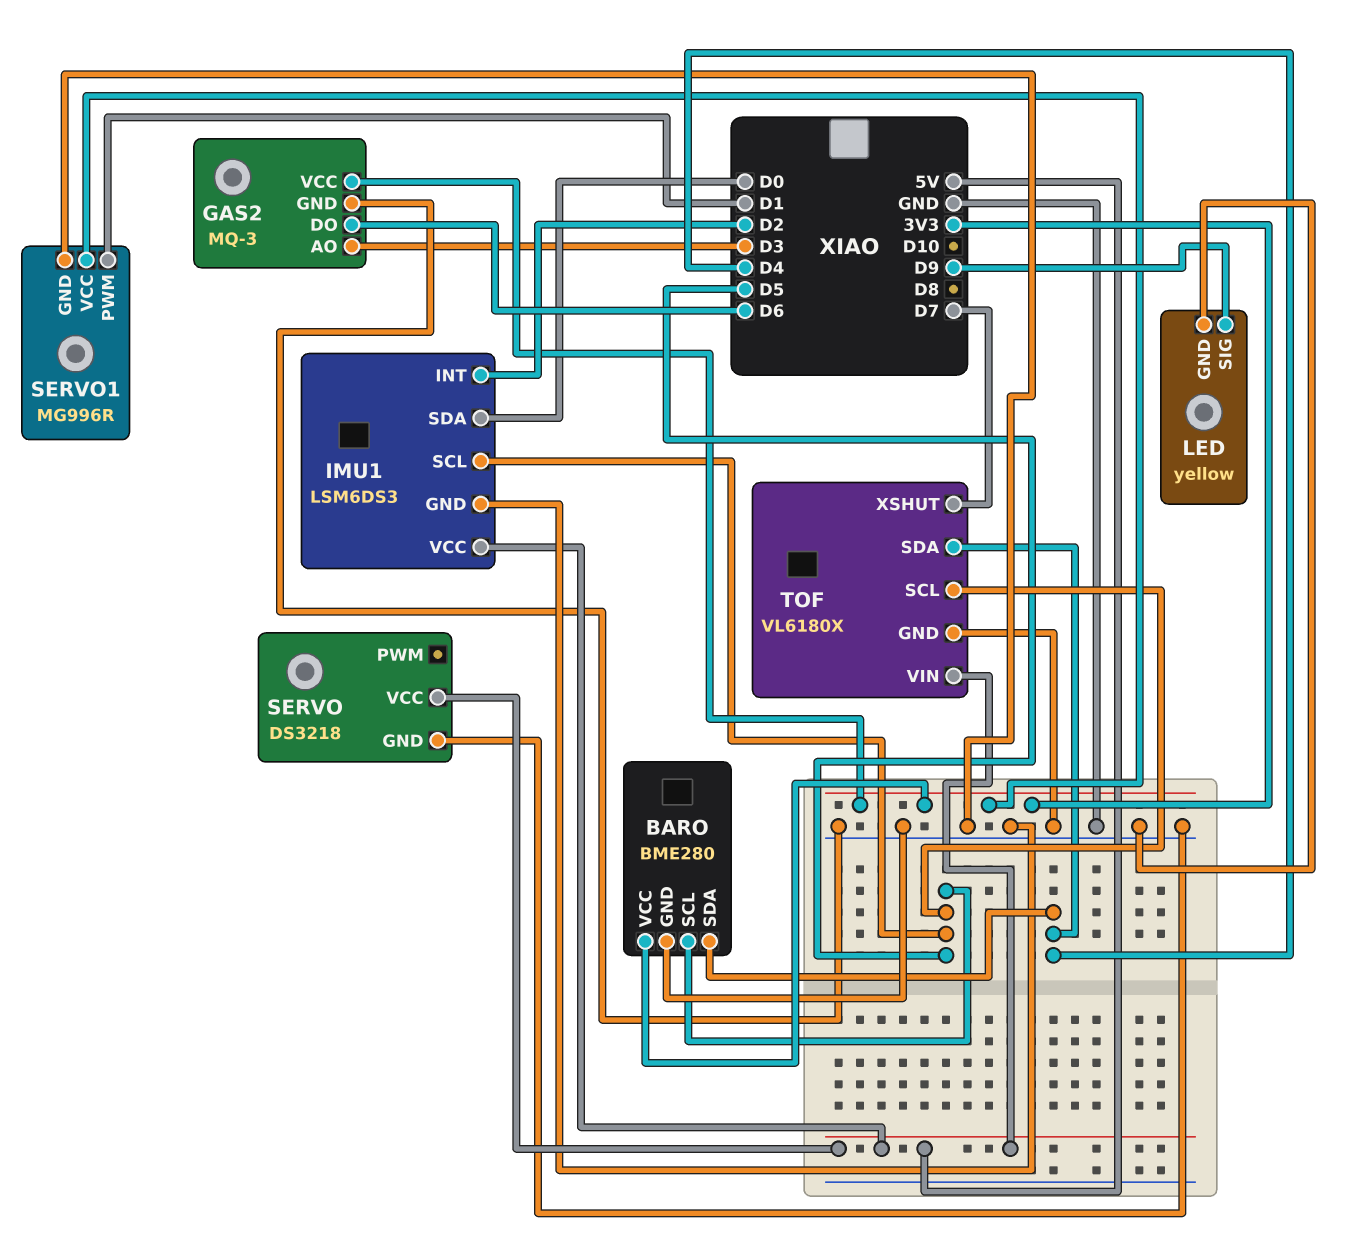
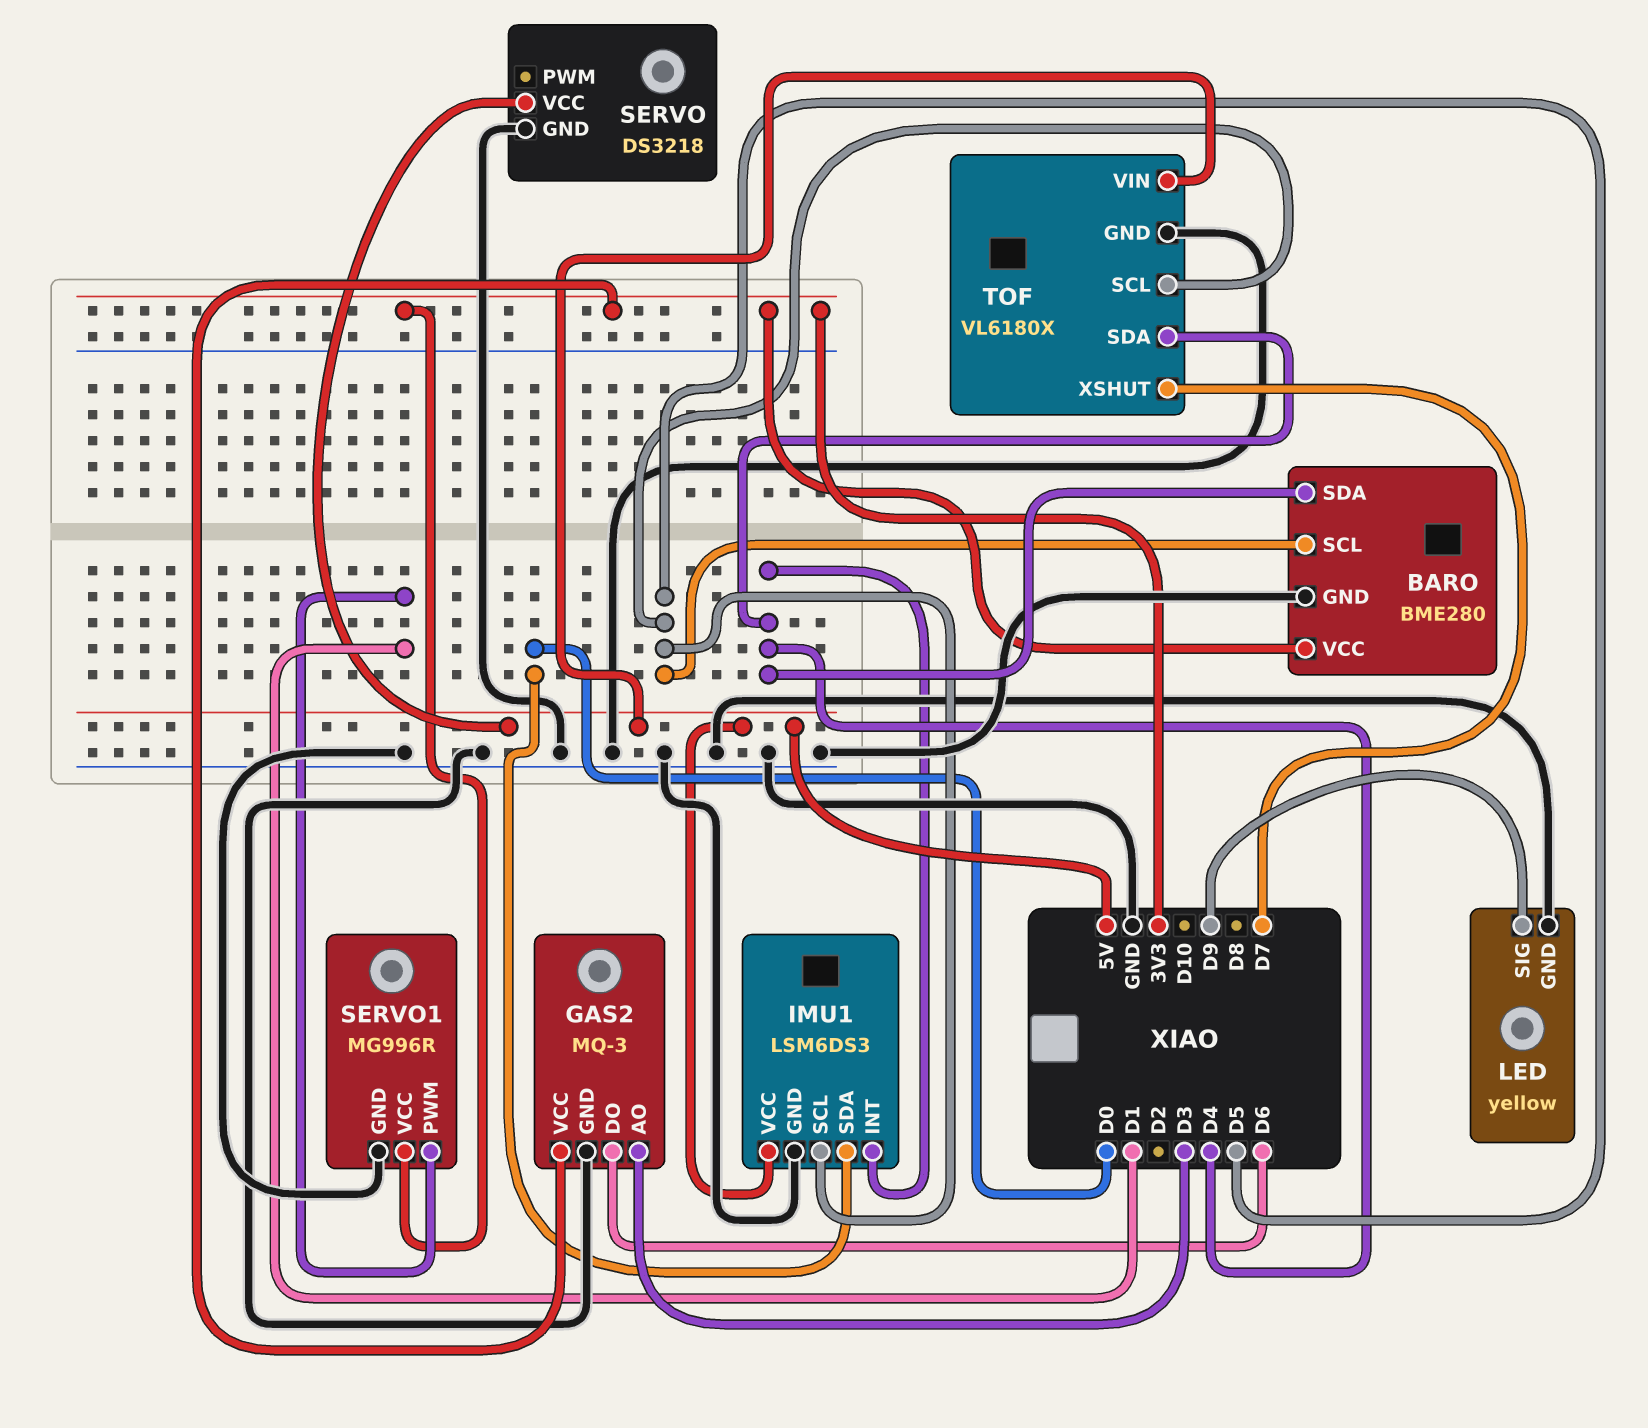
IMU1 pin INT: D2 -> D4

